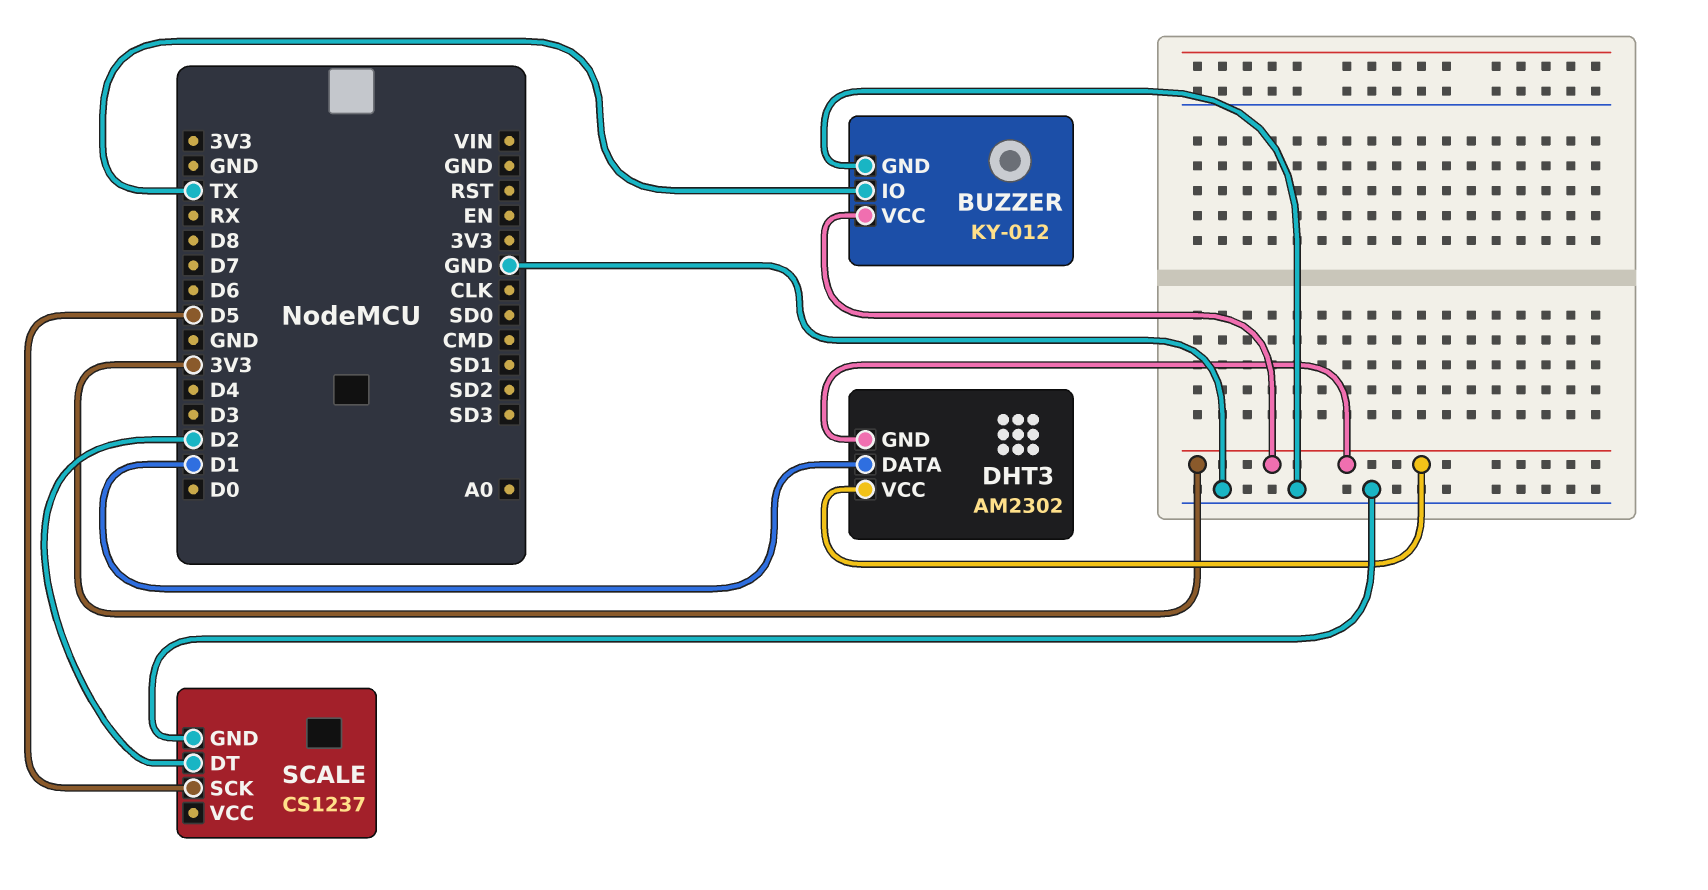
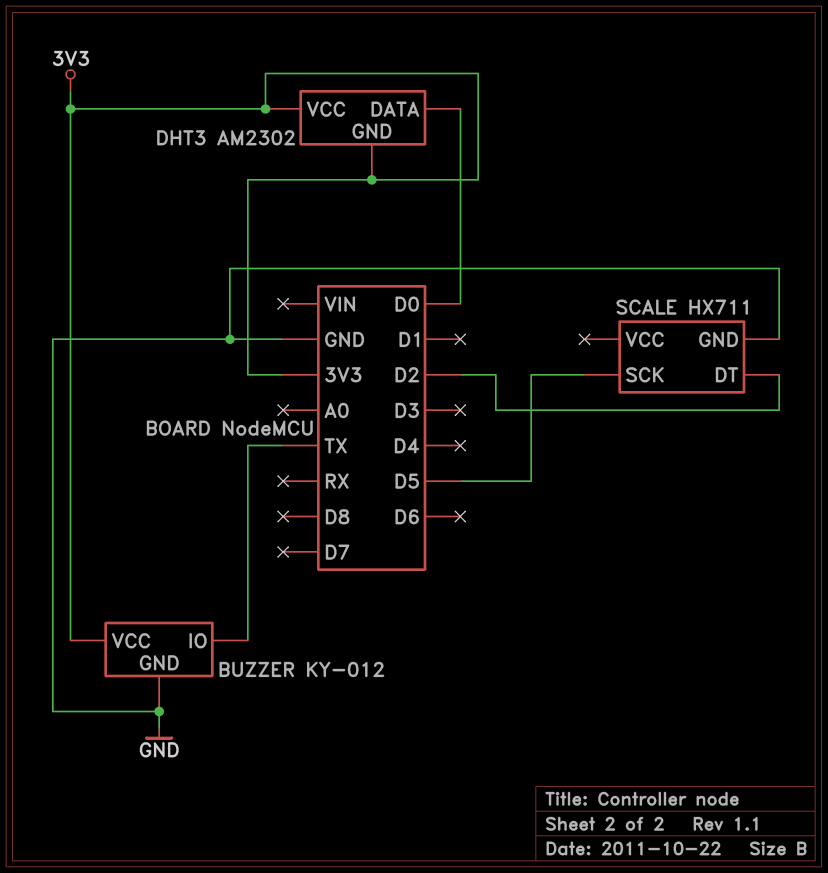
DHT3 pin DATA: D1 -> D0
SCALE: CS1237 -> HX711

